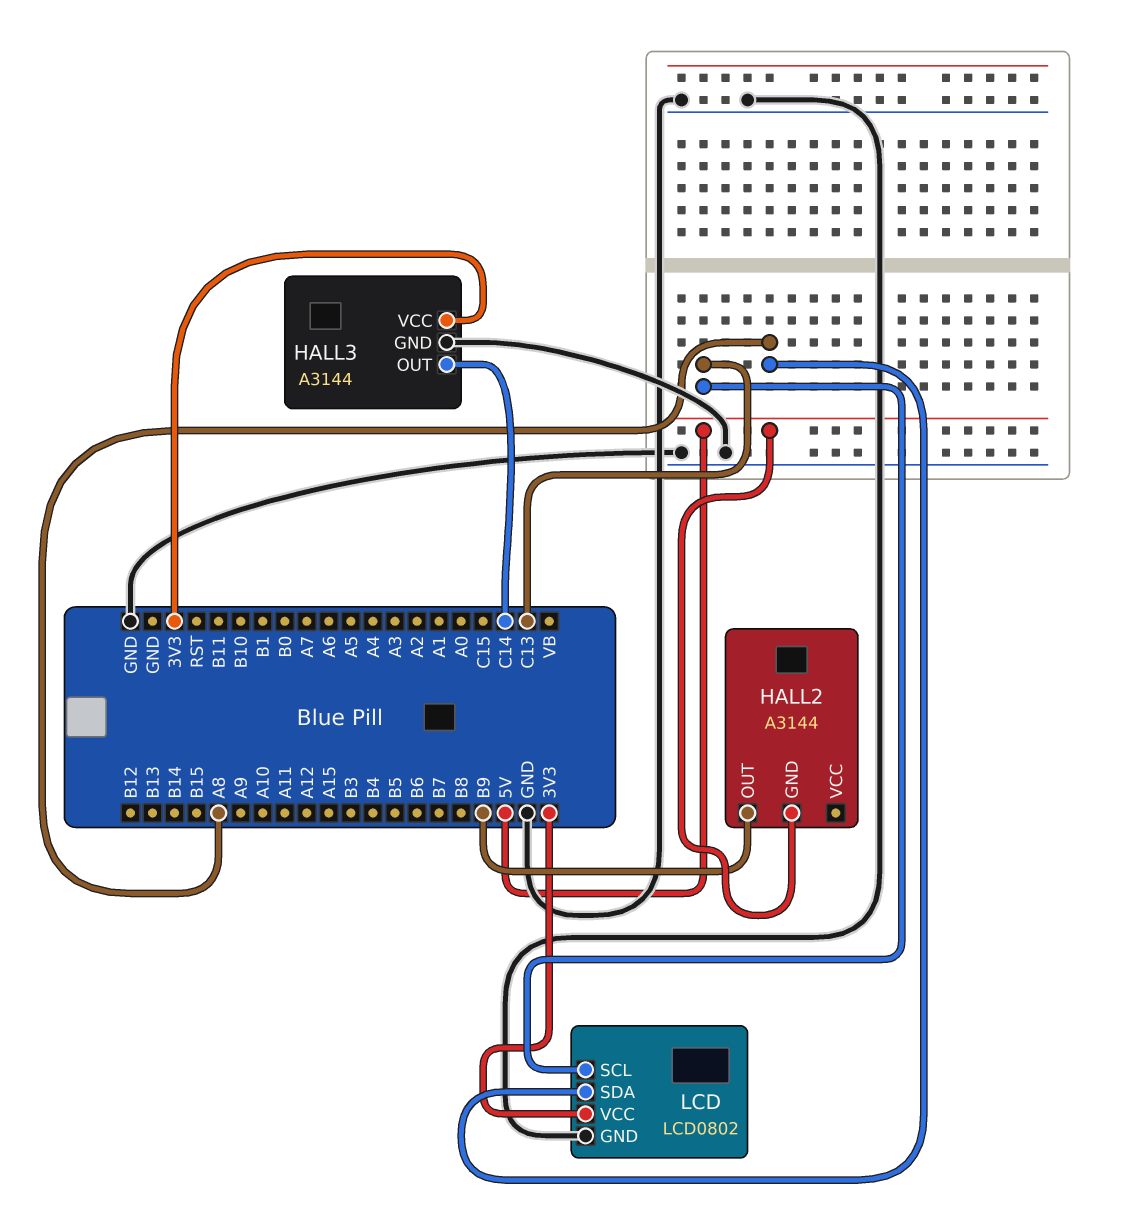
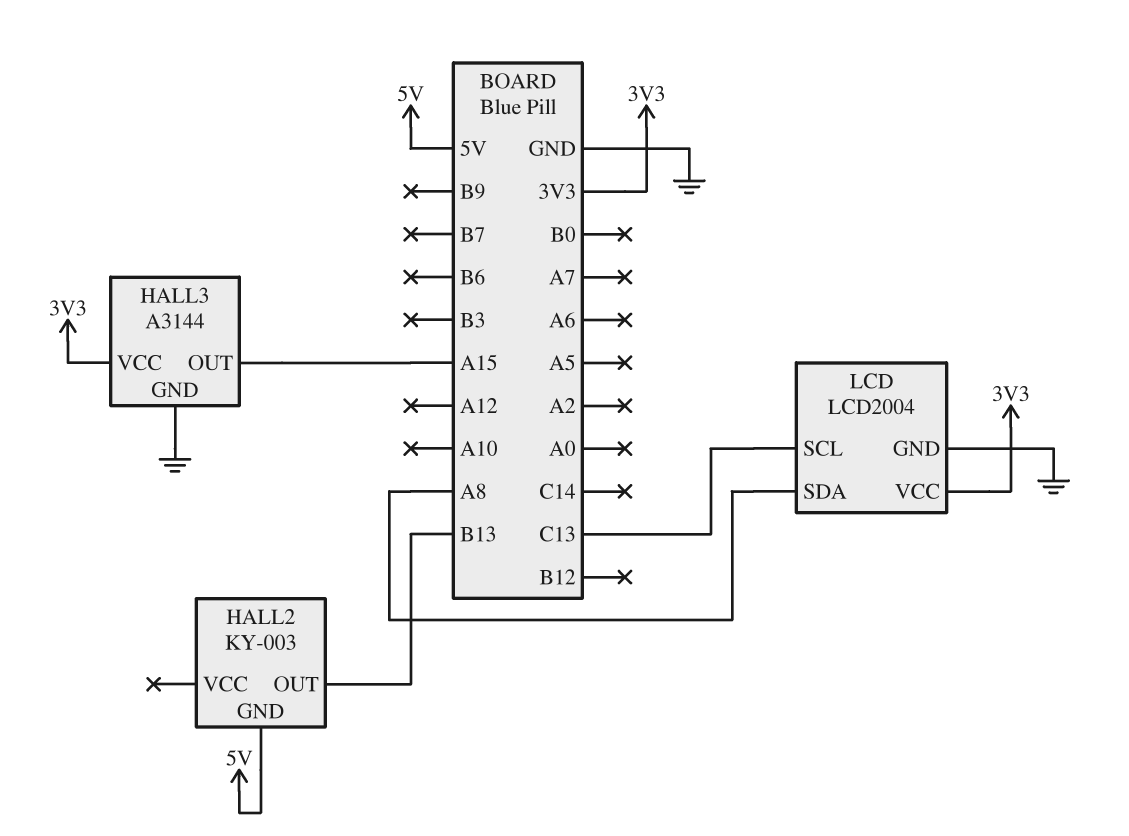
HALL2: A3144 -> KY-003
HALL2 pin OUT: B9 -> B13
HALL3 pin OUT: C14 -> A15
LCD: LCD0802 -> LCD2004

